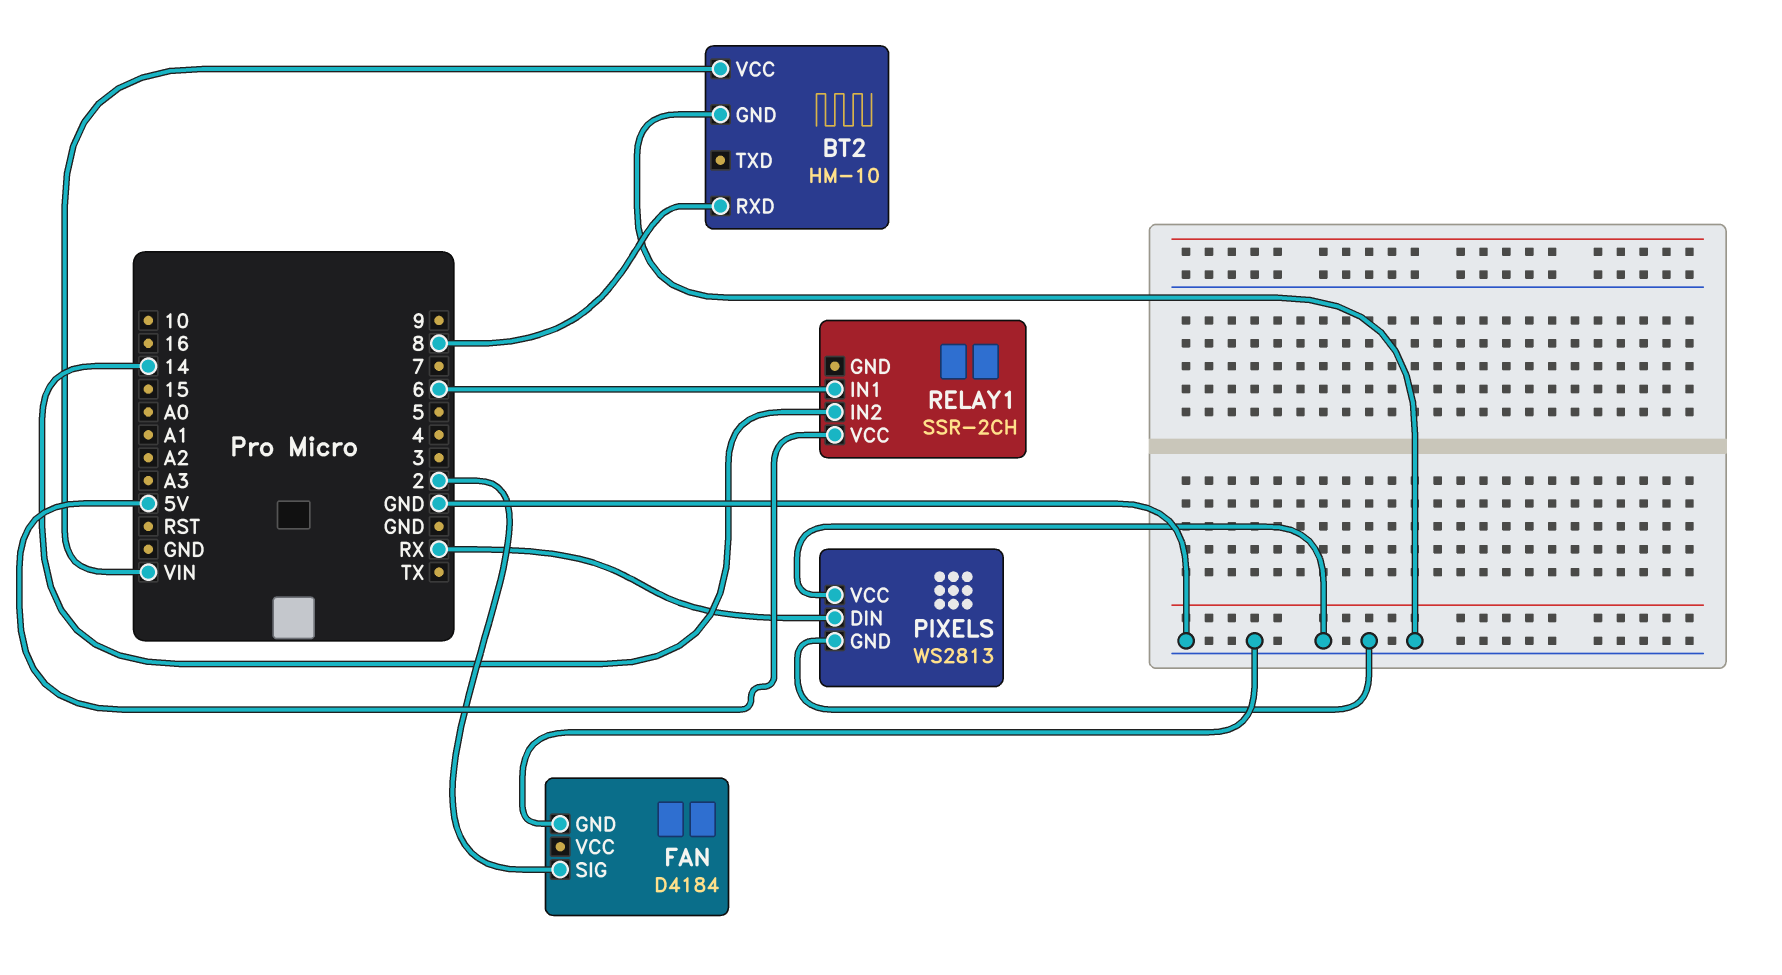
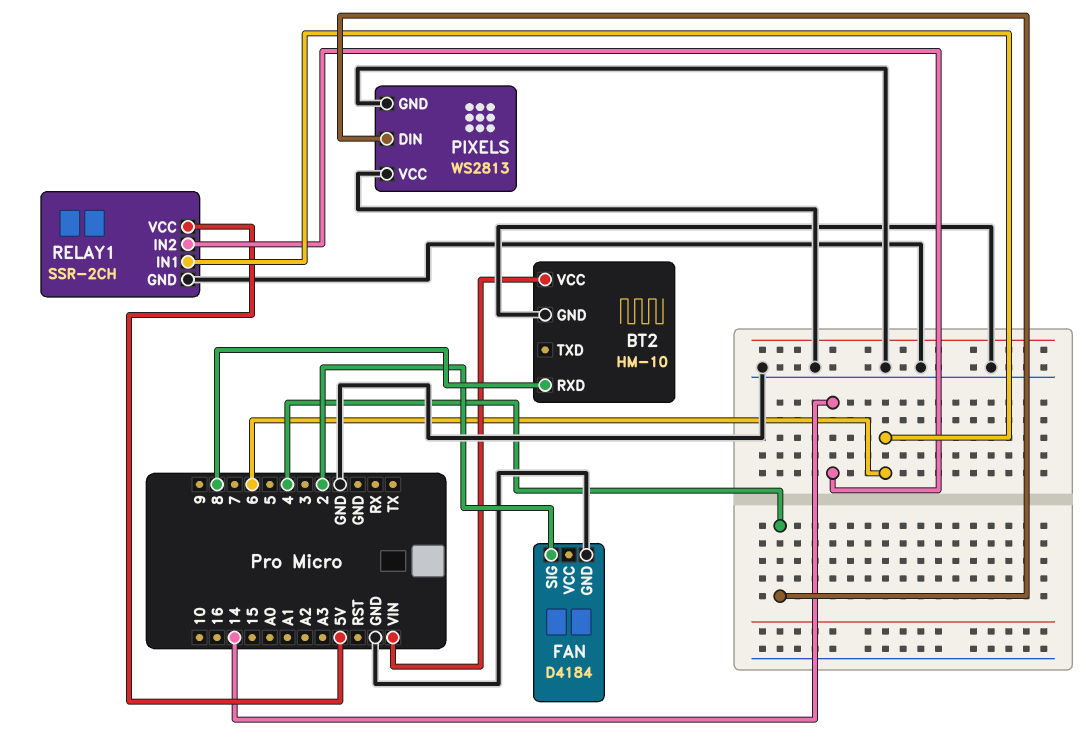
PIXELS pin DIN: RX -> 4
RELAY1 pin GND: none -> GND

